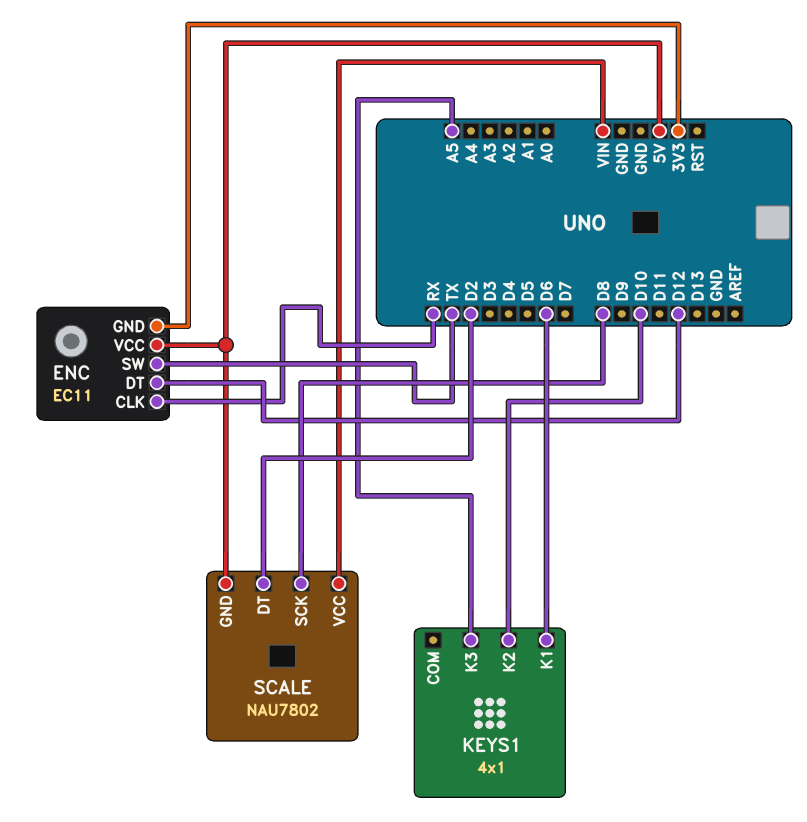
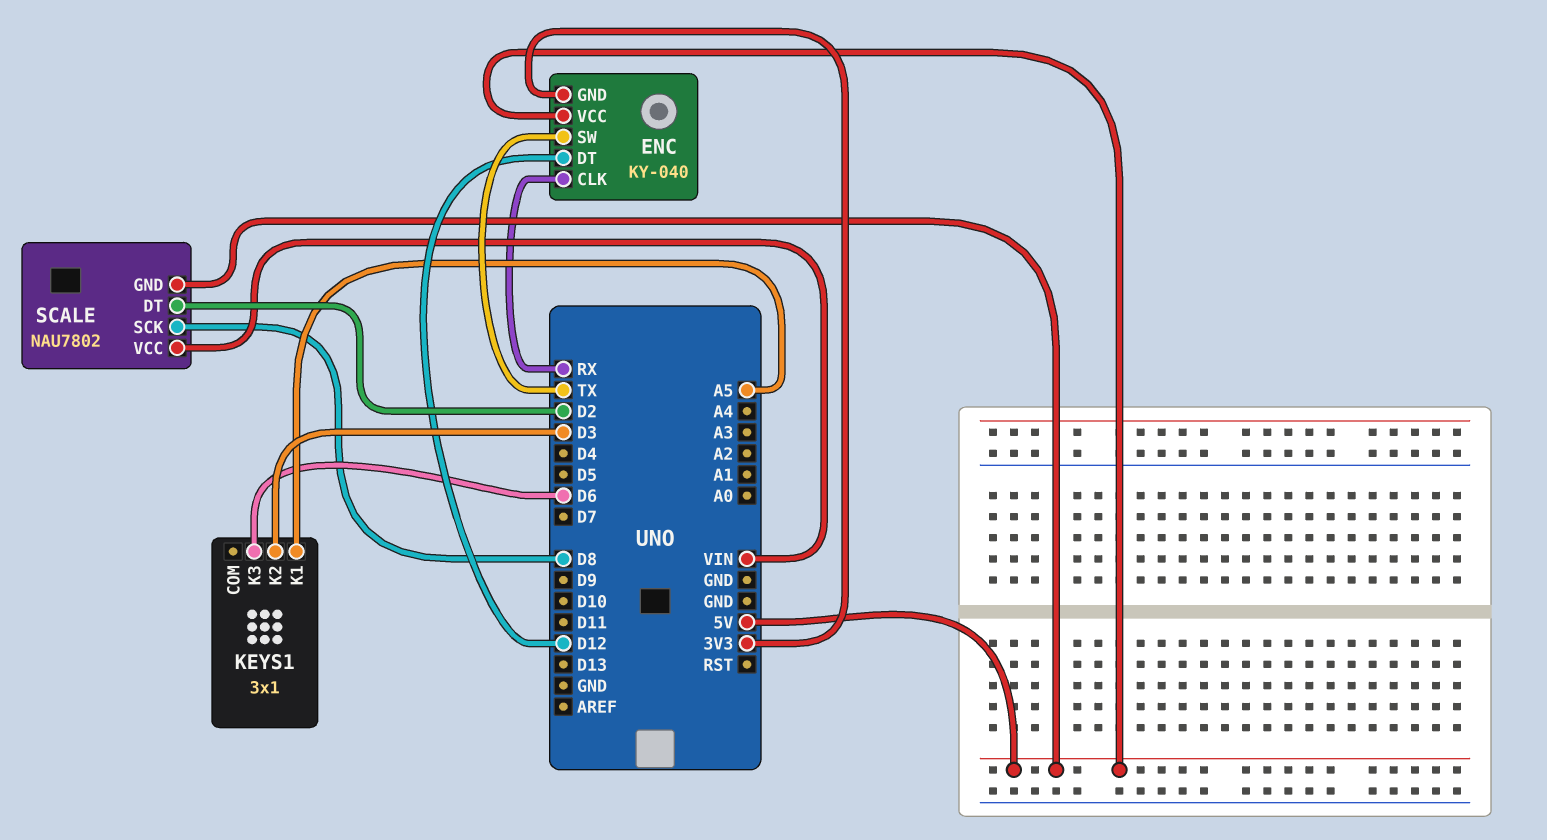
ENC: EC11 -> KY-040
KEYS1: 4x1 -> 3x1
KEYS1 pin K1: D6 -> A5
KEYS1 pin K2: D10 -> D3
KEYS1 pin K3: A5 -> D6

